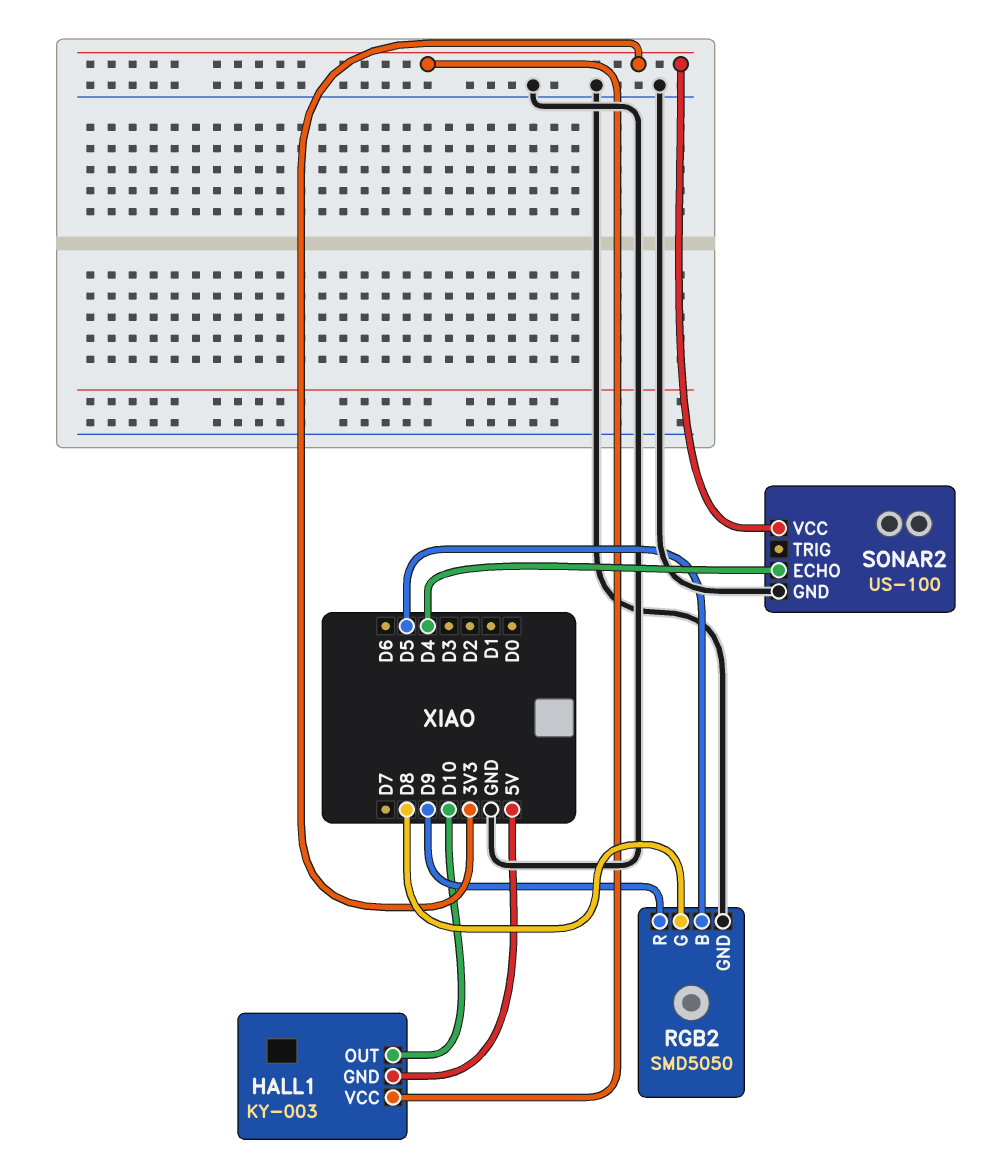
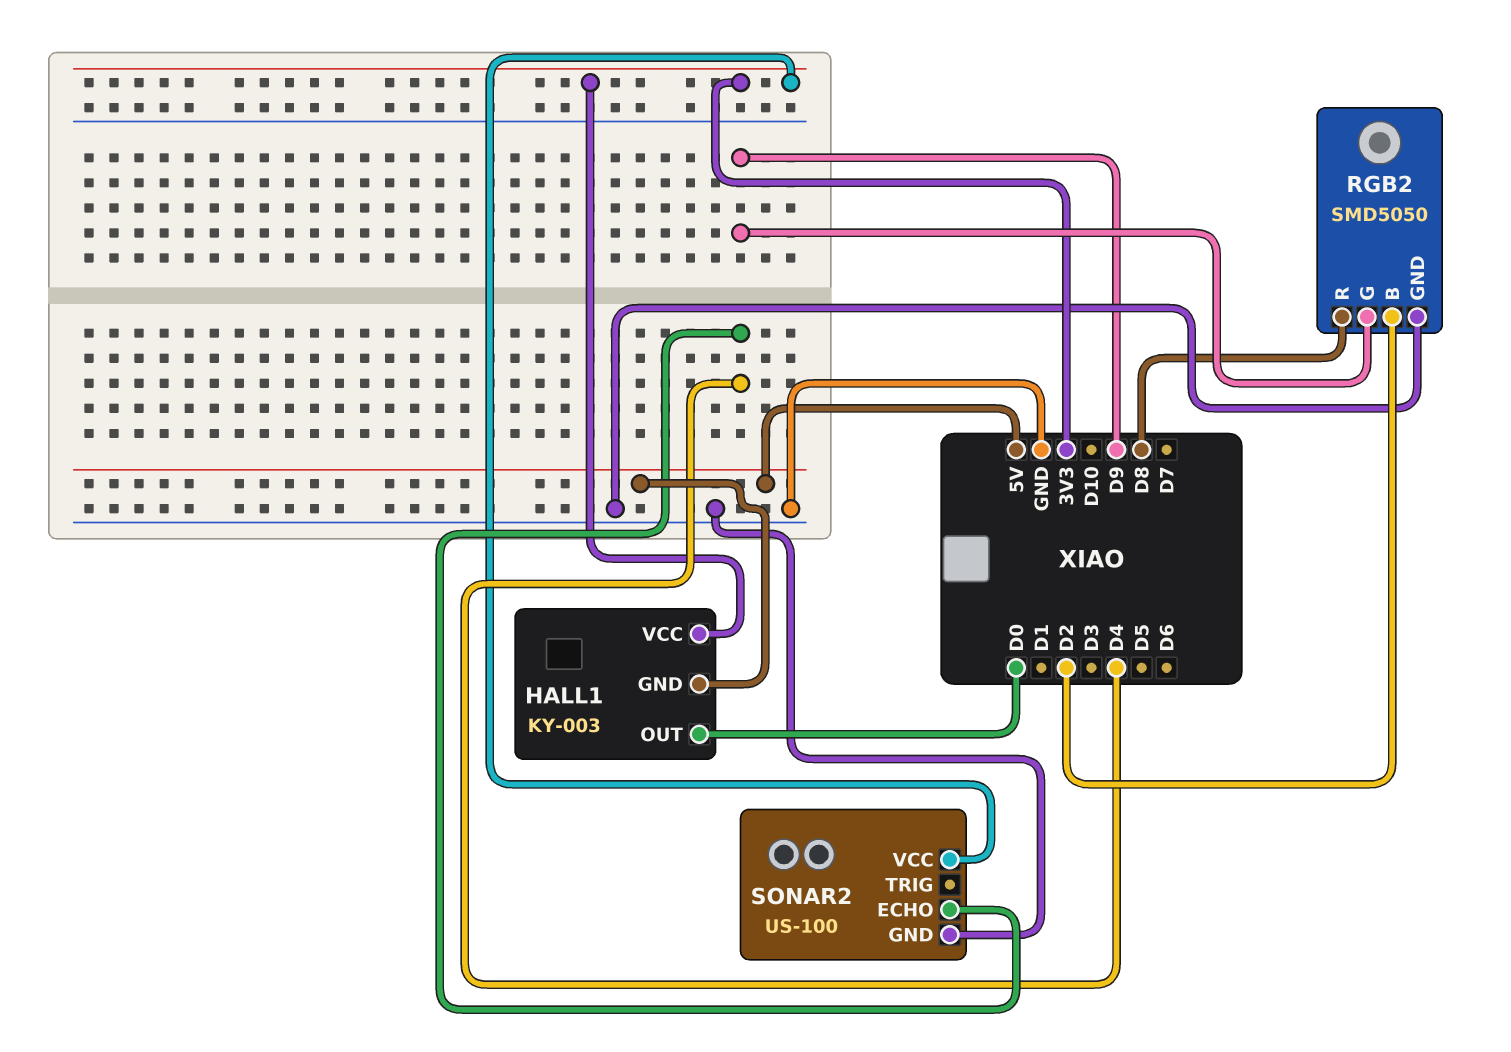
HALL1 pin OUT: D10 -> D0
RGB2 pin B: D5 -> D2
RGB2 pin G: D8 -> D9
RGB2 pin R: D9 -> D8

